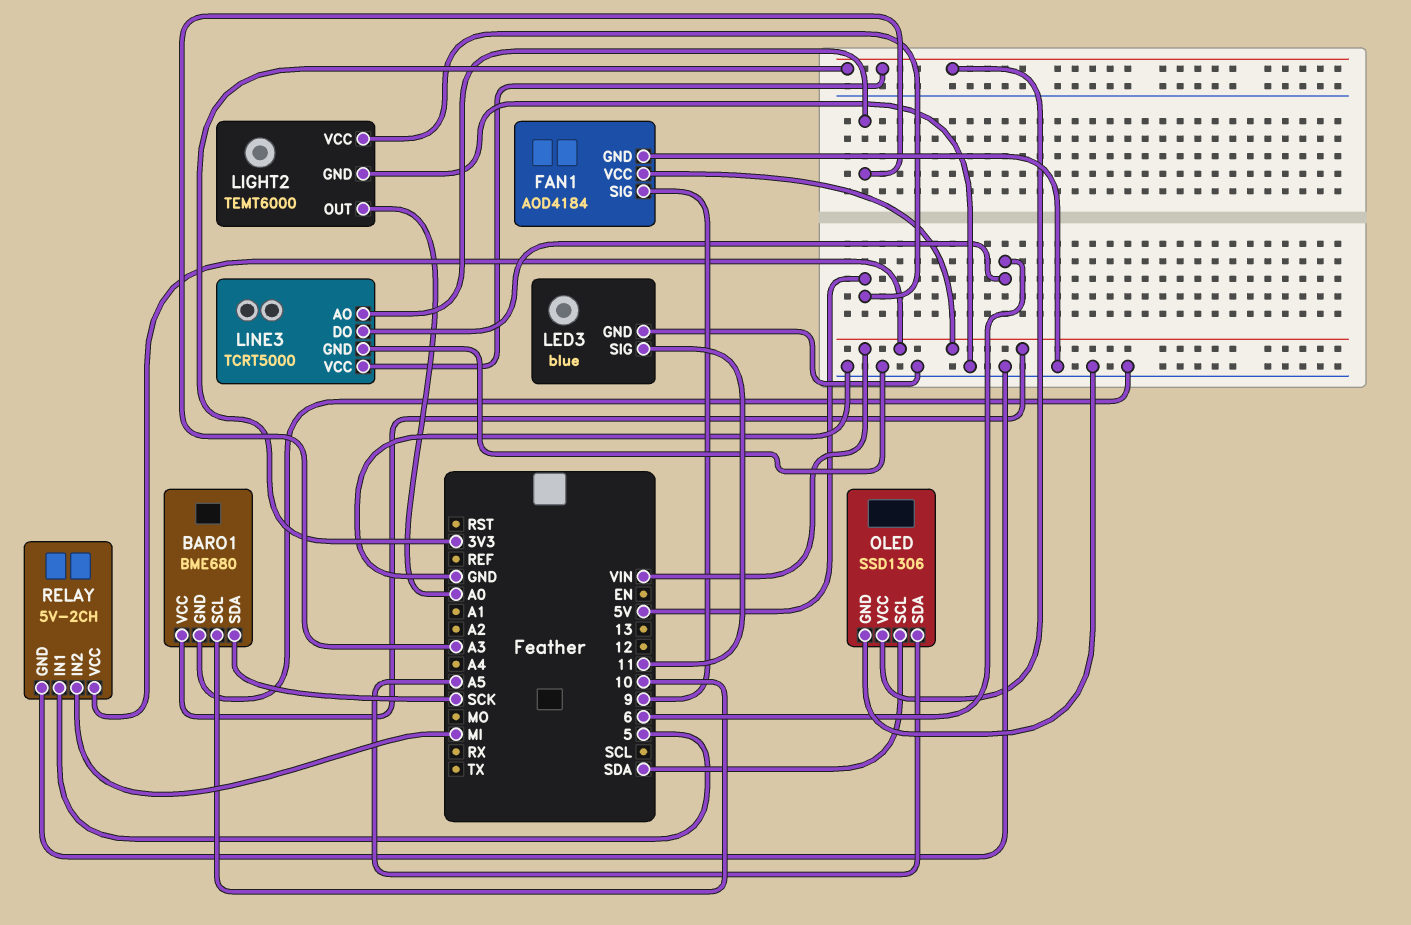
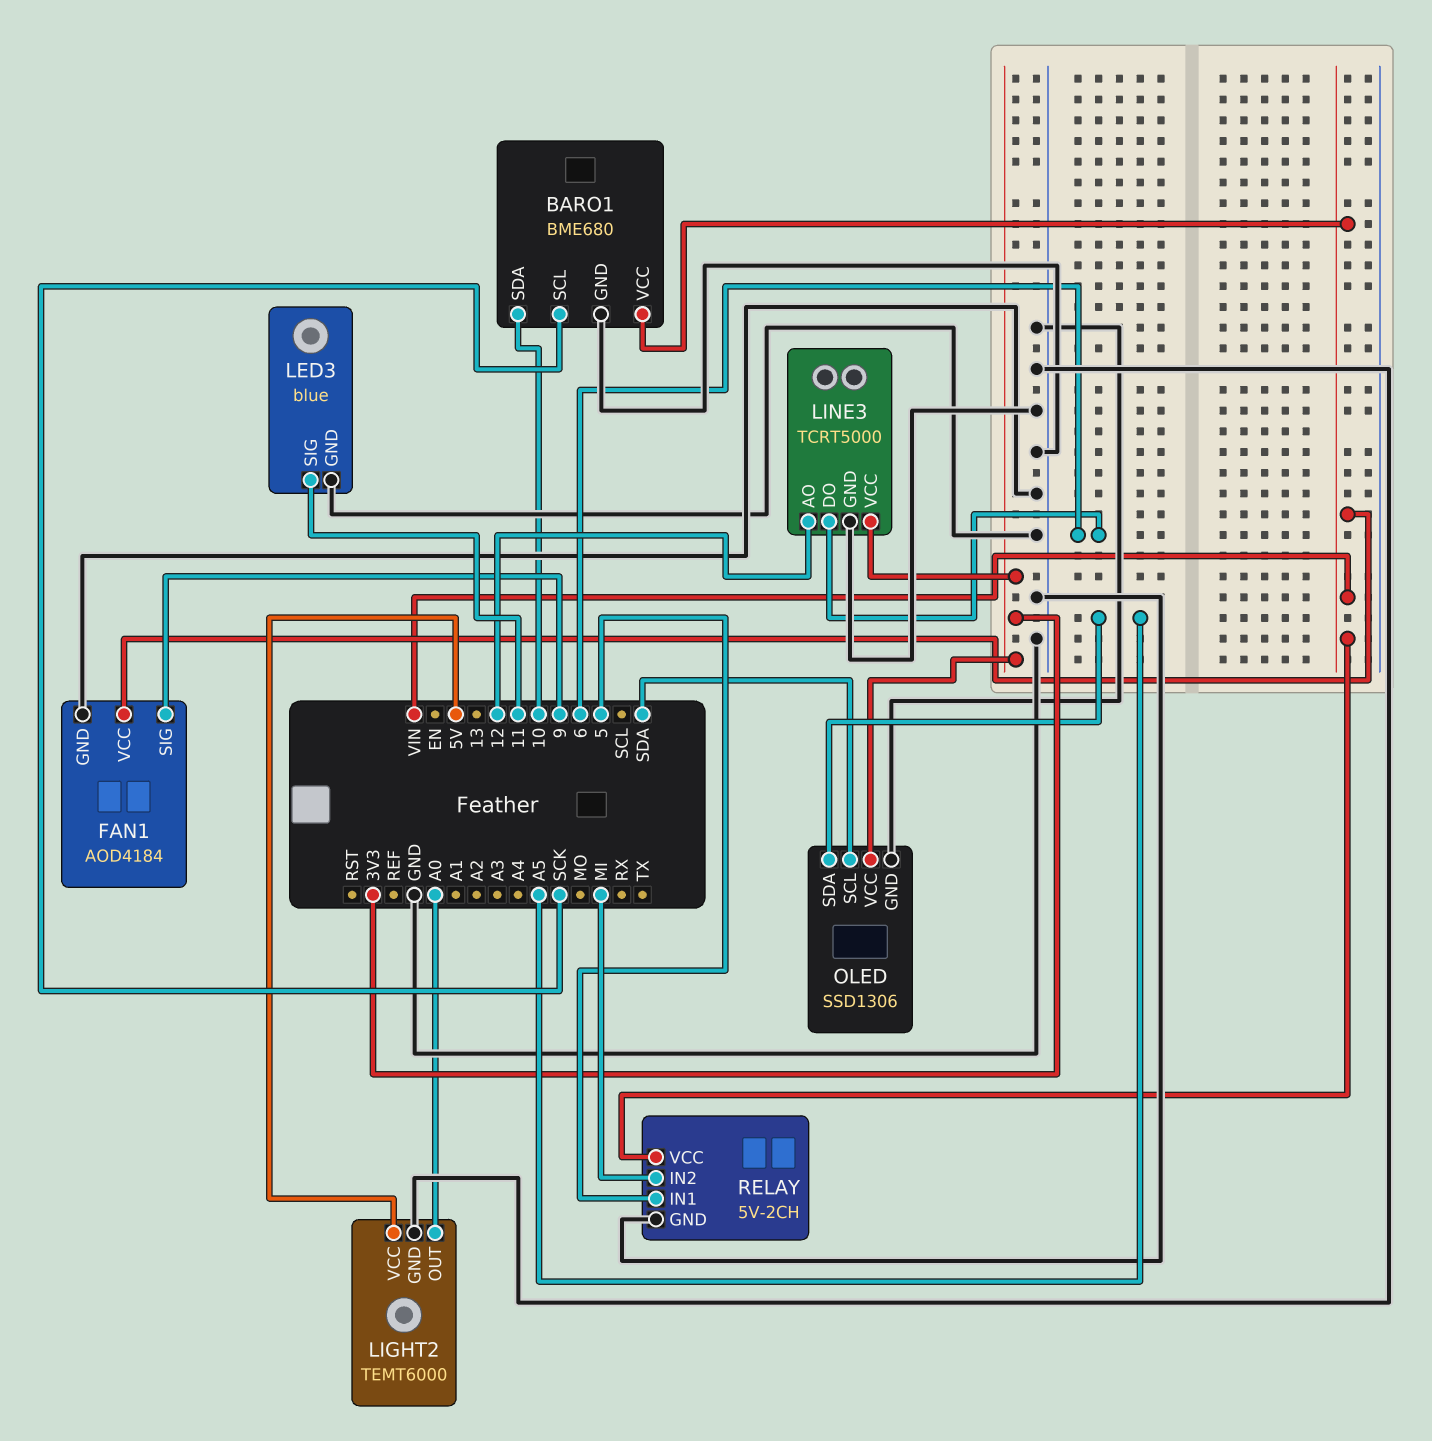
BARO1 pin SCL: 10 -> SCK
BARO1 pin SDA: SCK -> 10
LINE3 pin AO: A3 -> 12

